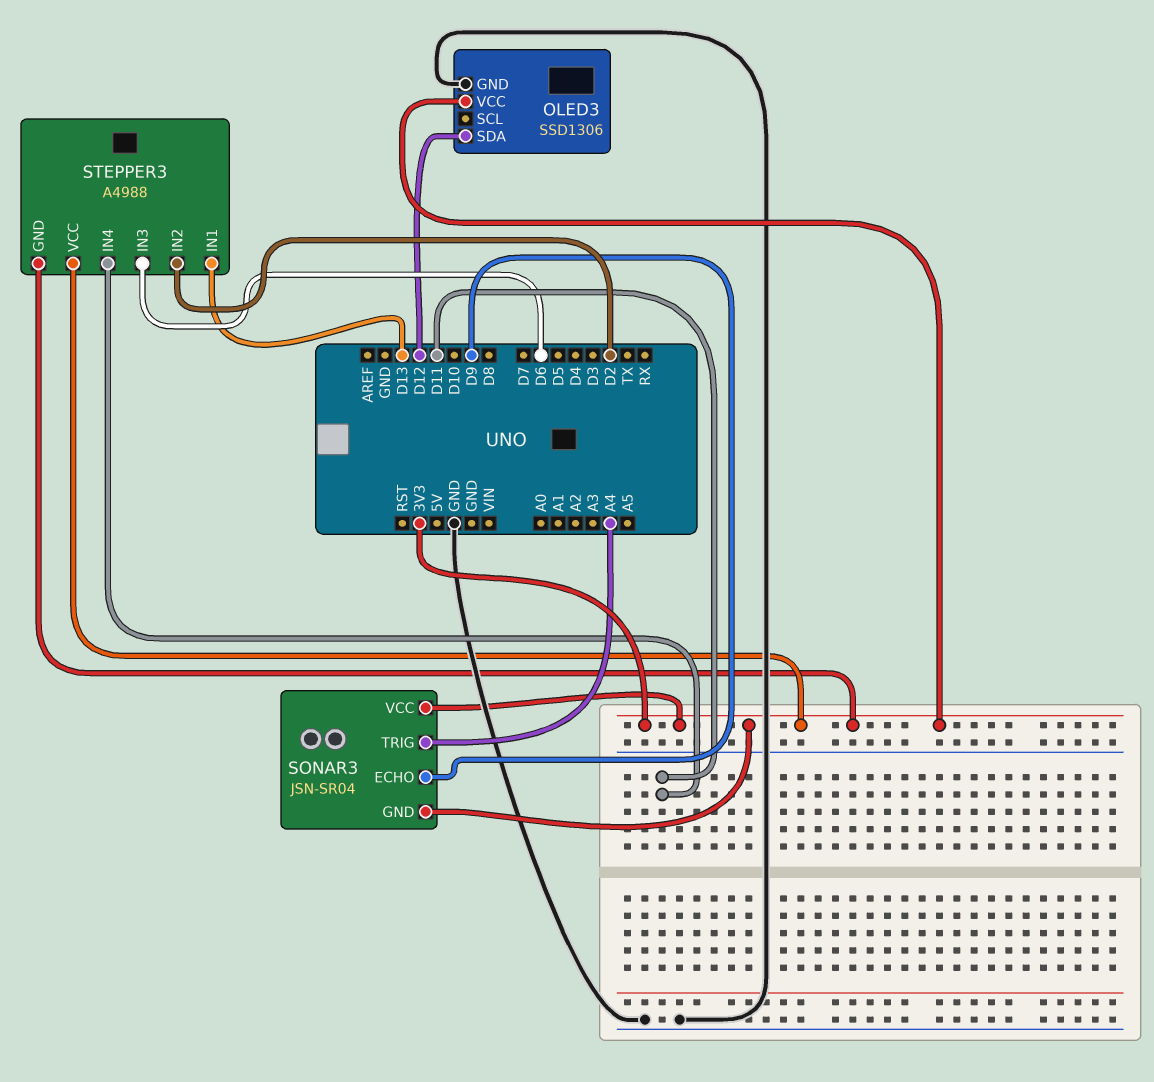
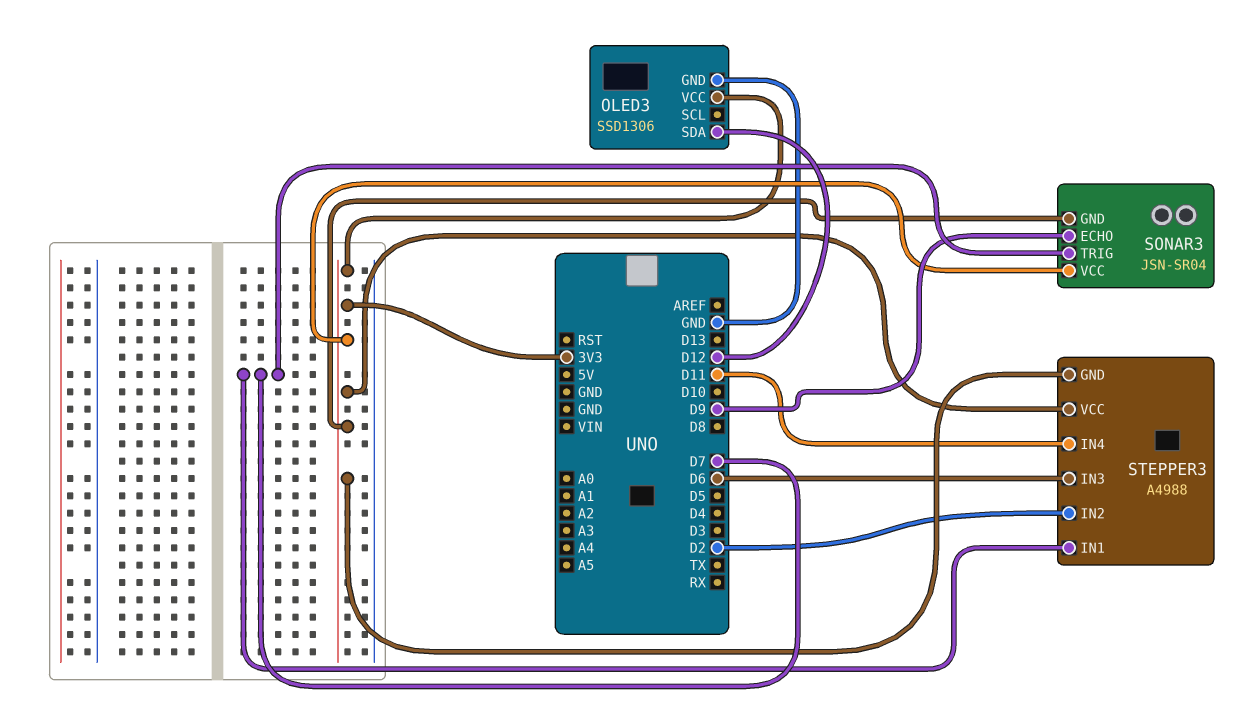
SONAR3 pin TRIG: A4 -> D7
STEPPER3 pin IN1: D13 -> D7

